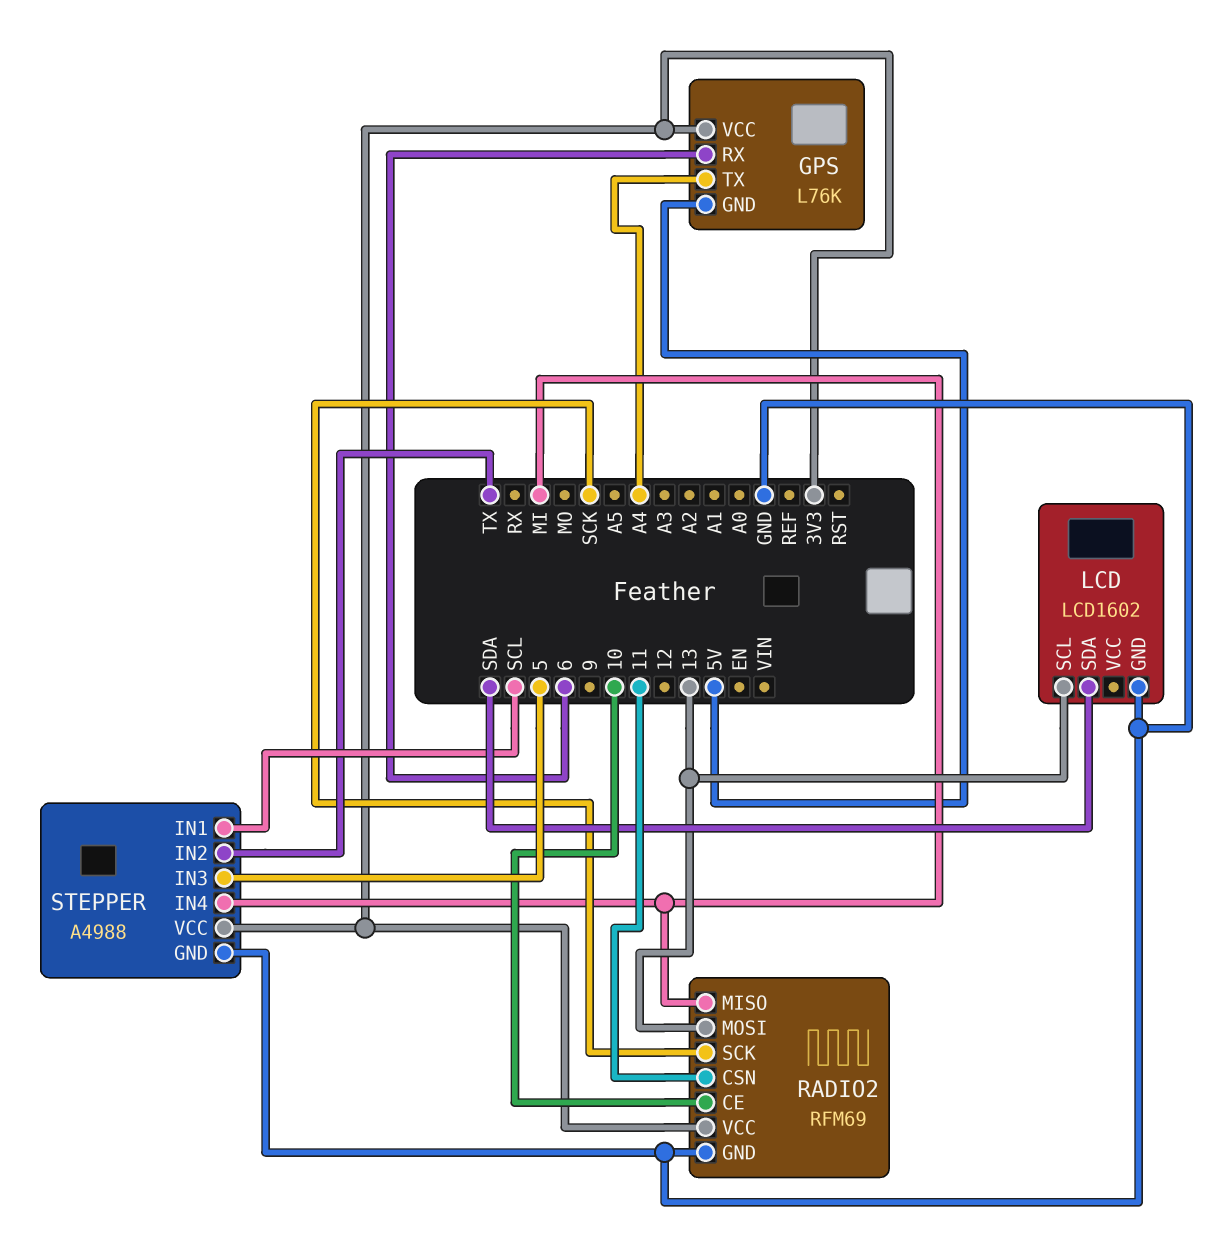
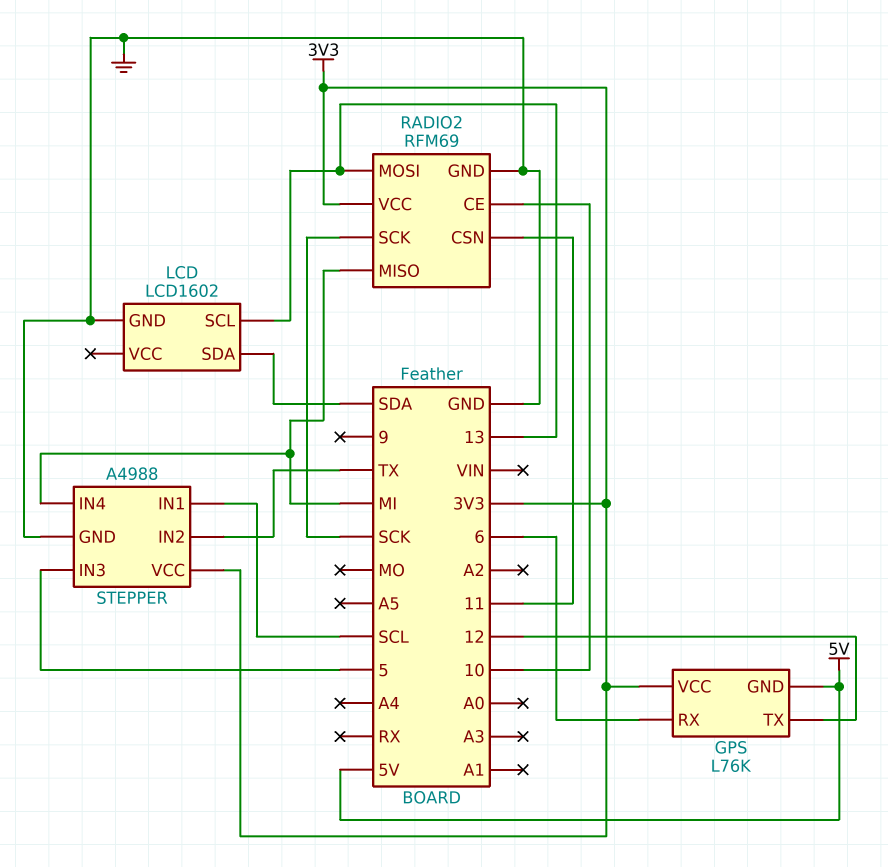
GPS pin TX: A4 -> 12

